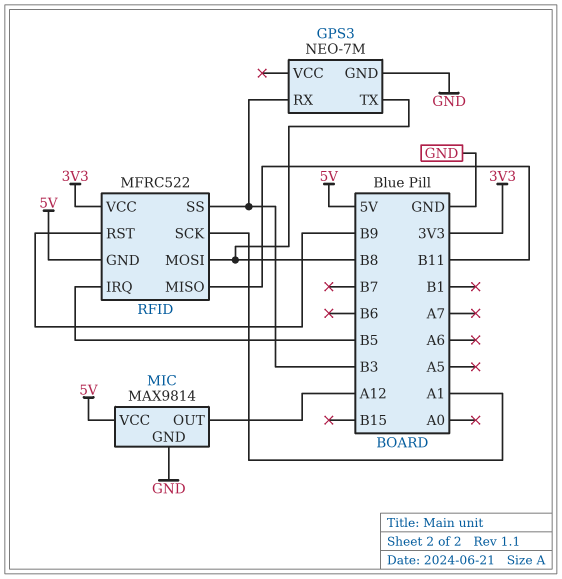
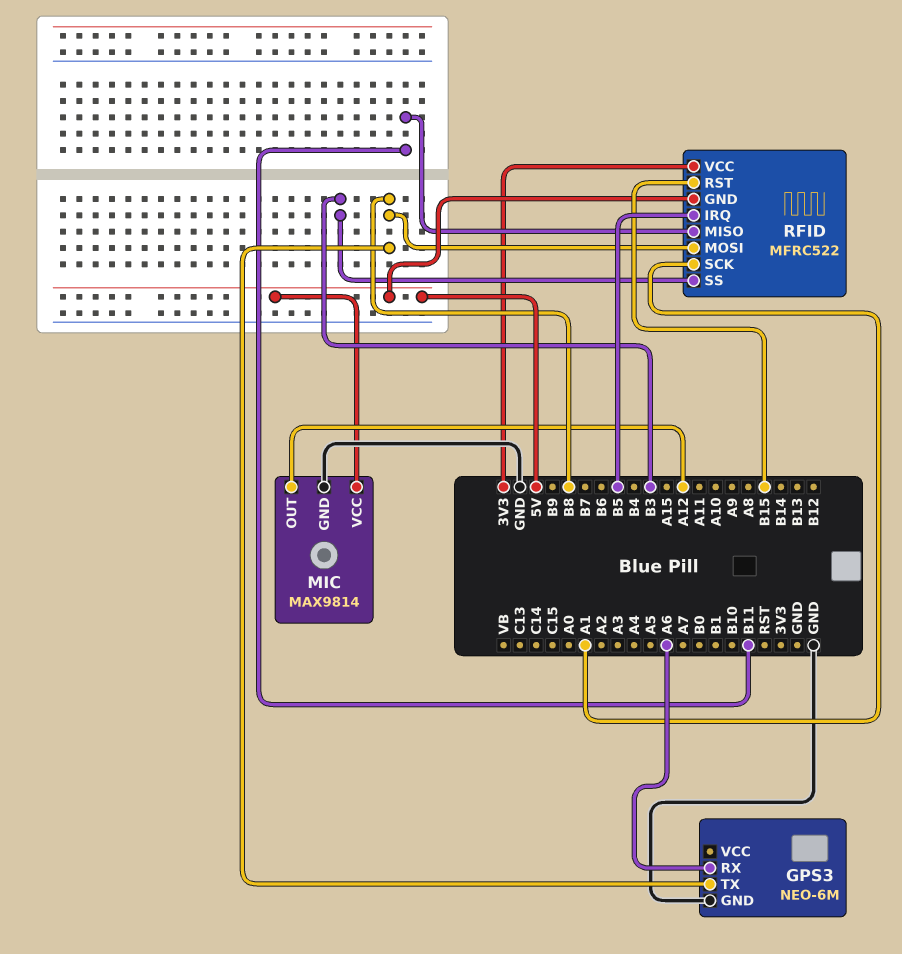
GPS3: NEO-7M -> NEO-6M
GPS3 pin RX: B3 -> A6
RFID pin RST: B9 -> B15

